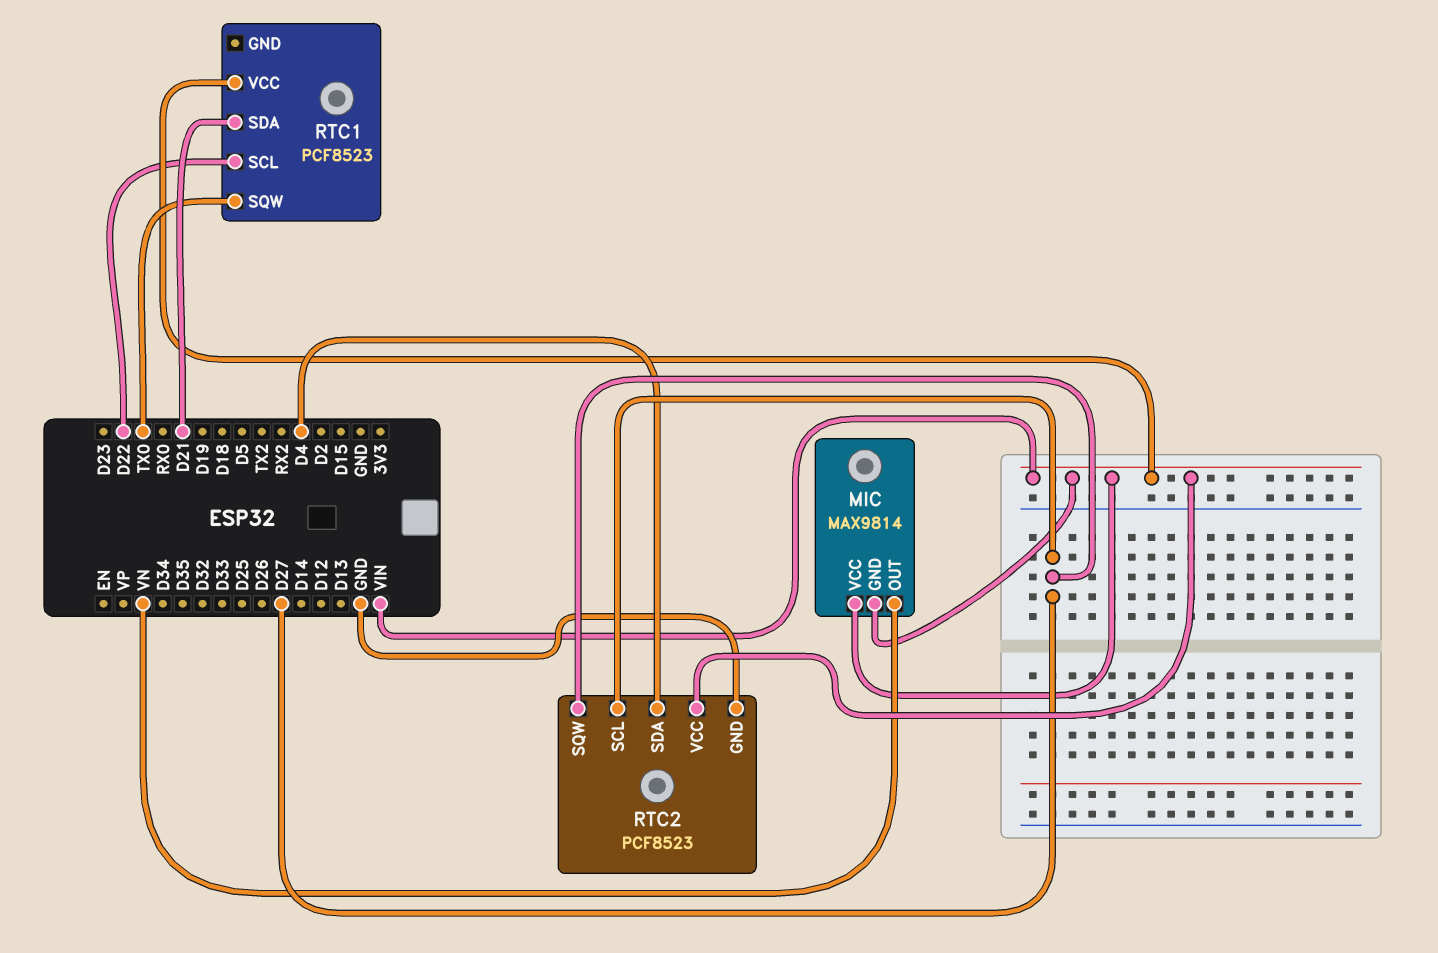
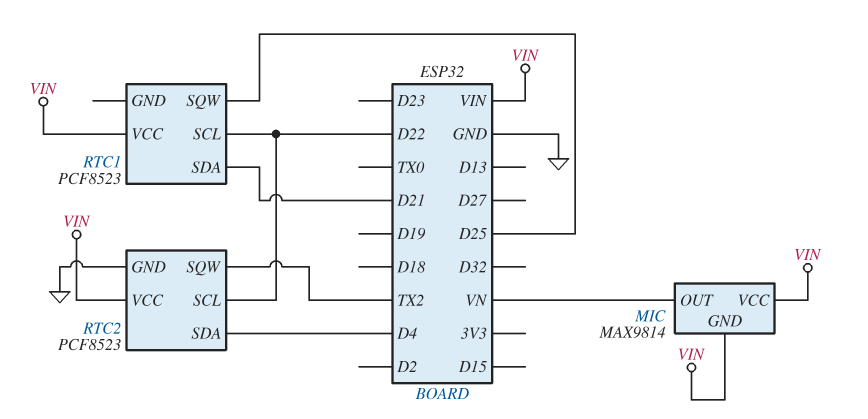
RTC1 pin SQW: TX0 -> D25
RTC2 pin SCL: D27 -> D22
RTC2 pin SQW: D27 -> TX2

